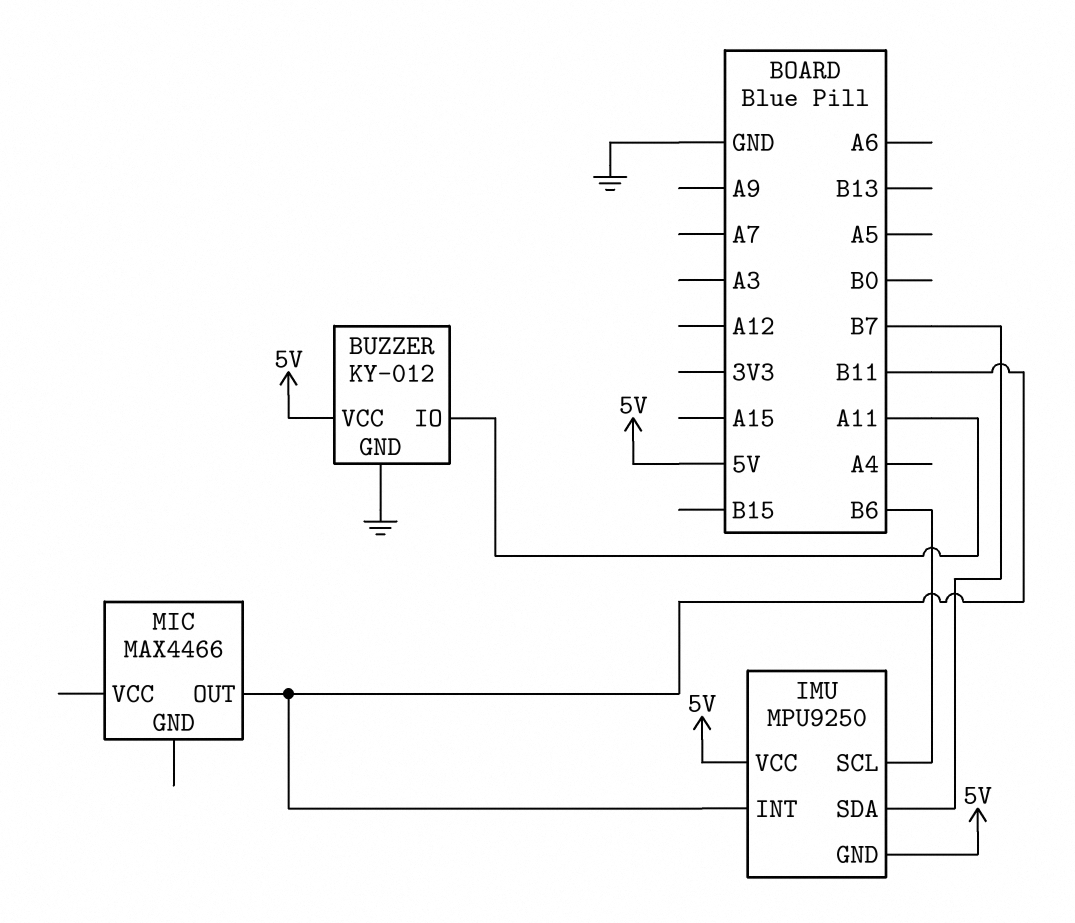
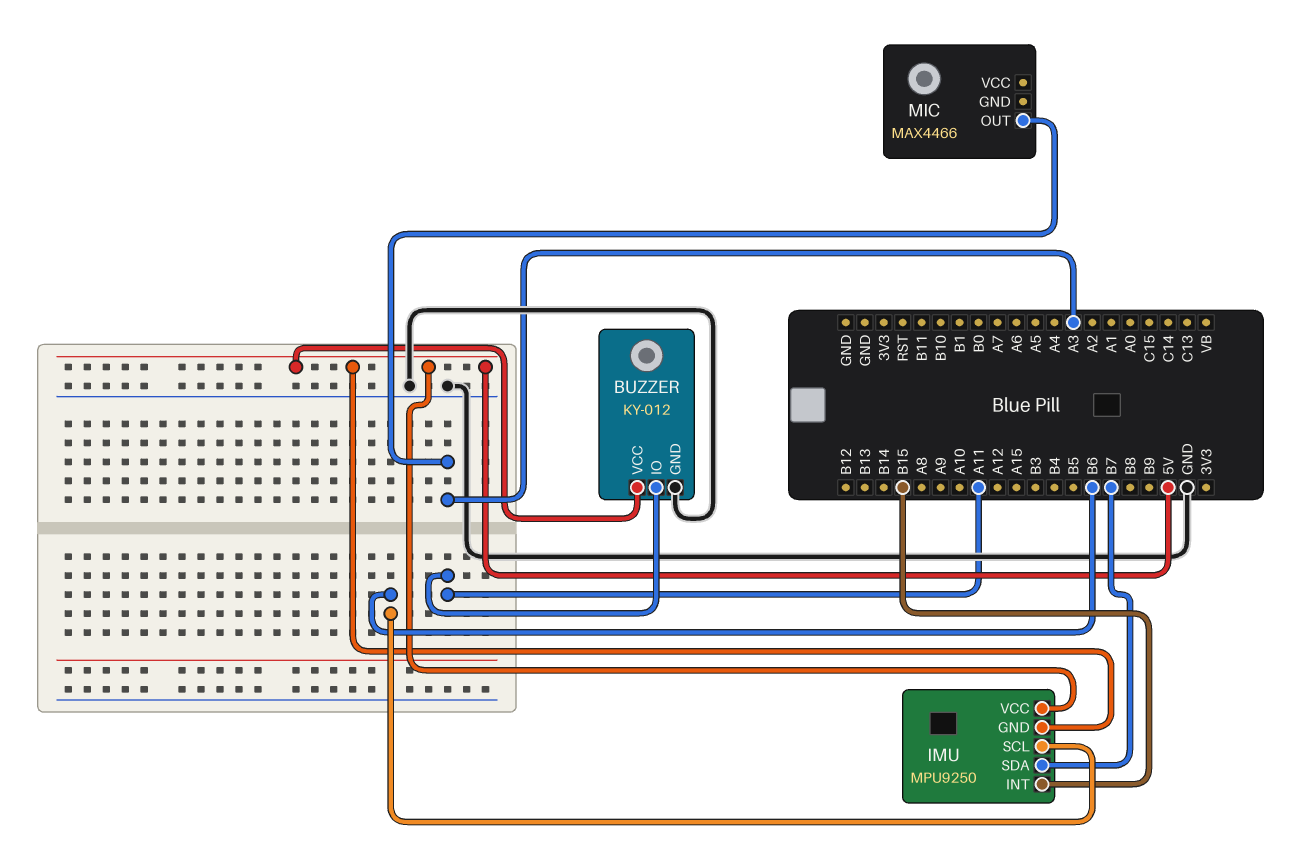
IMU pin INT: B11 -> B15
MIC pin OUT: B11 -> A3

